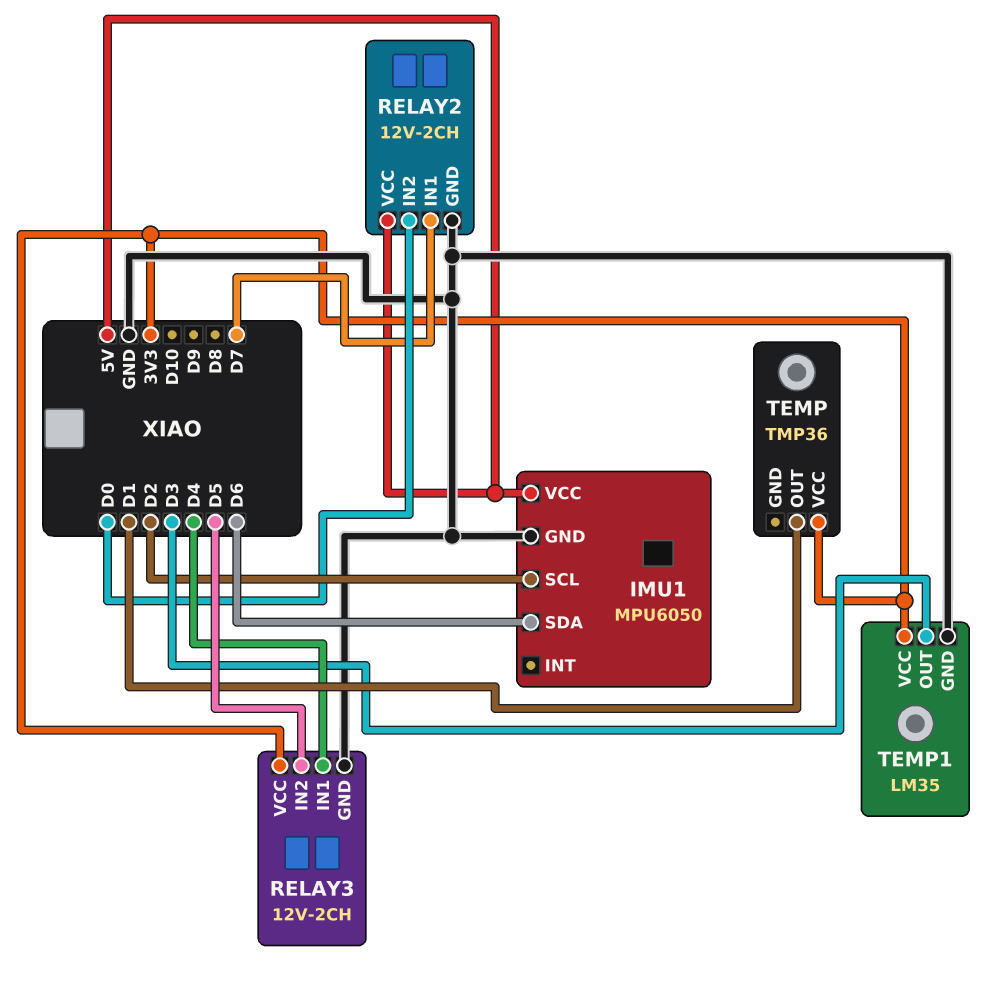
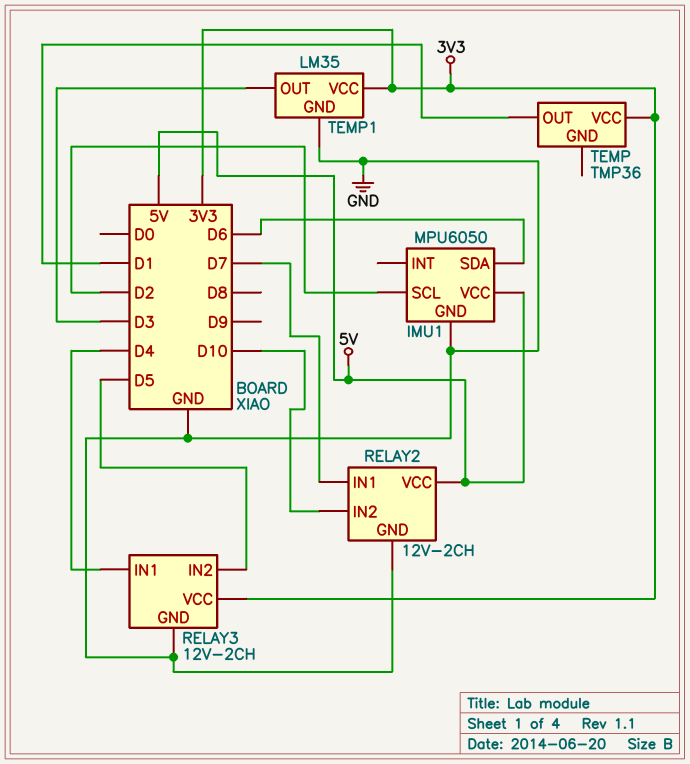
RELAY2 pin IN2: D0 -> D10

